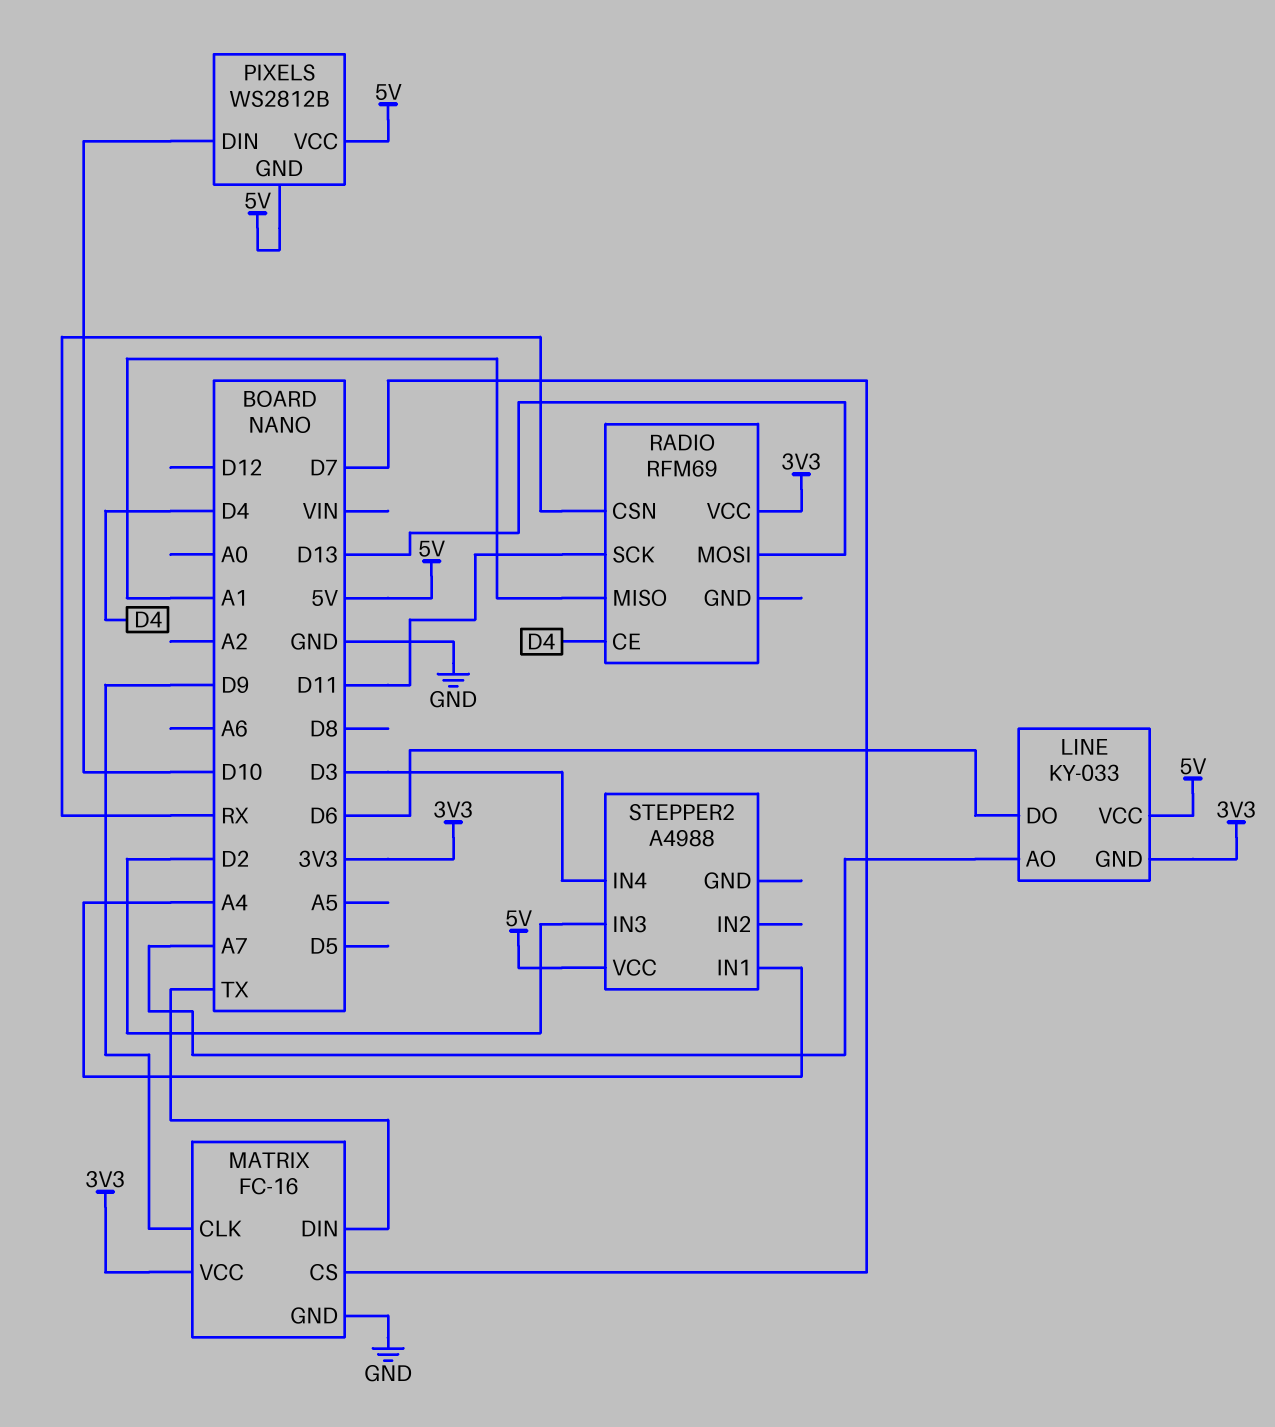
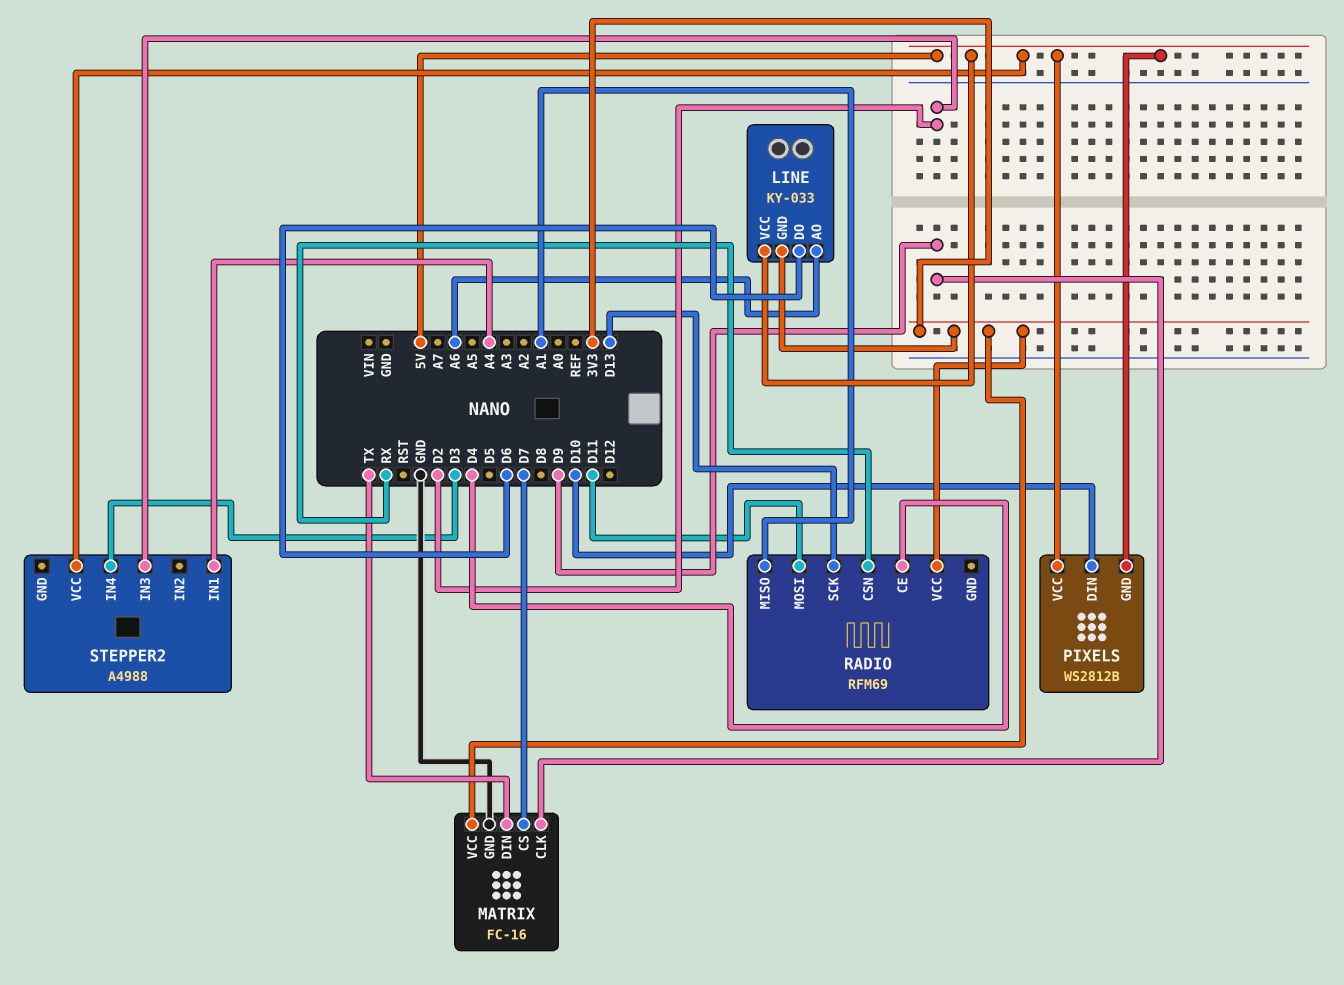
LINE pin AO: A7 -> A6
RADIO pin MOSI: D13 -> D11
RADIO pin SCK: D11 -> D13

